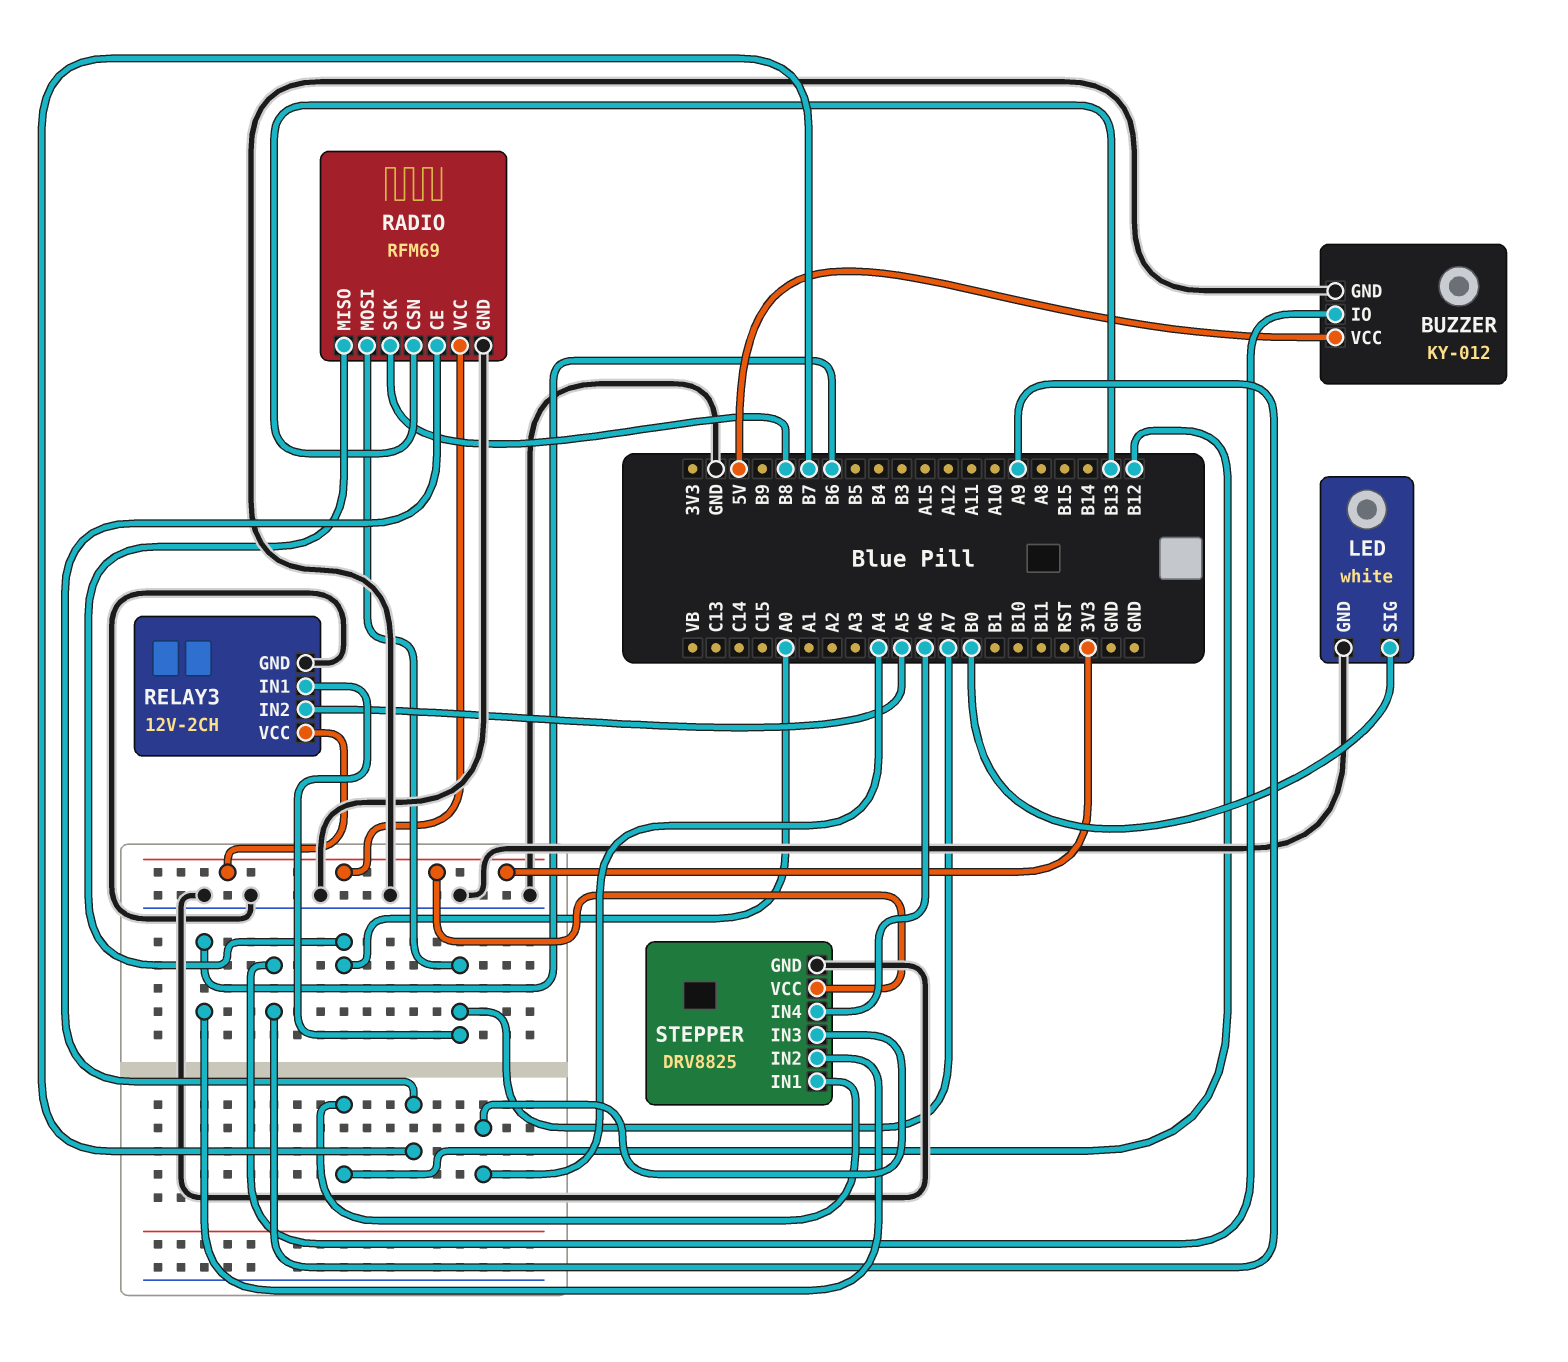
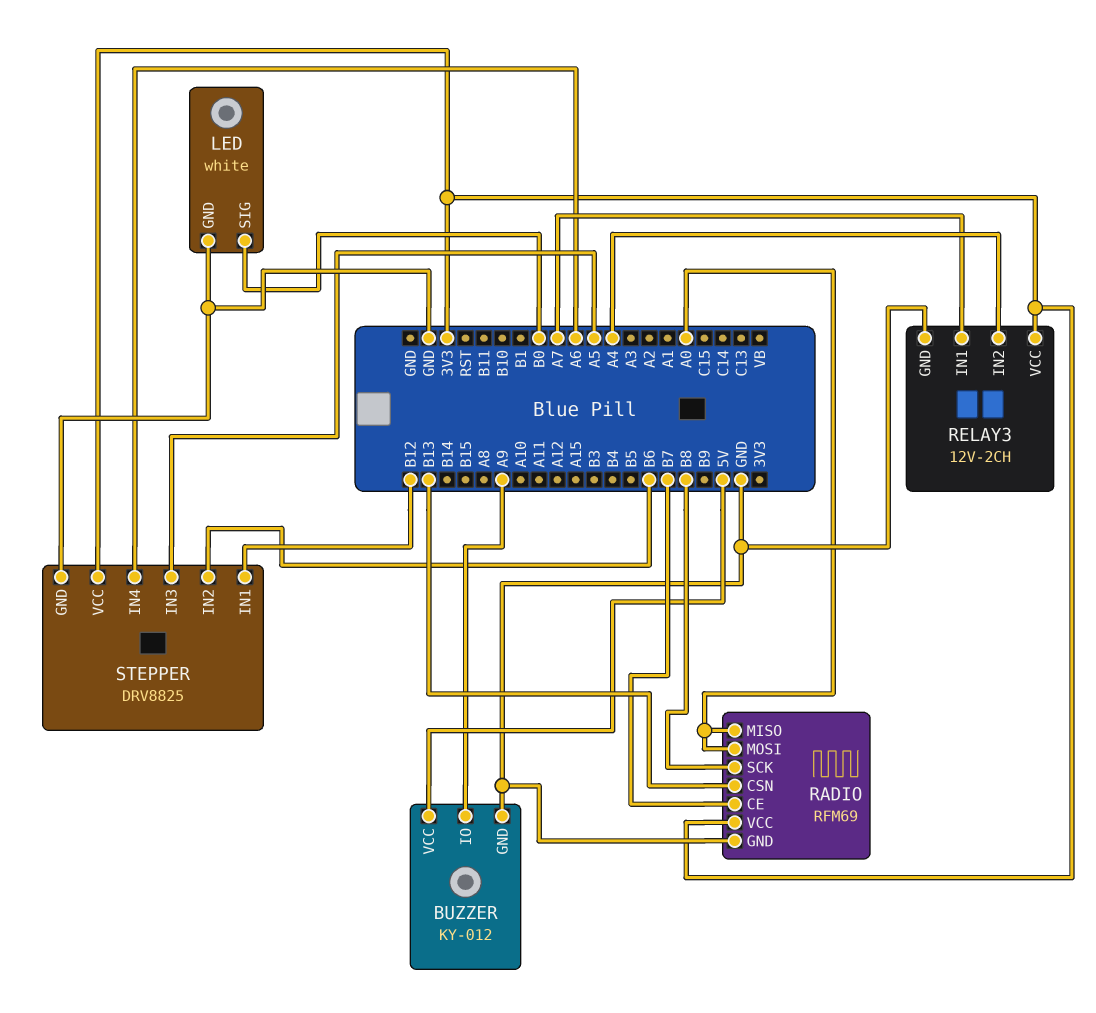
RADIO pin MOSI: A7 -> A0
RELAY3 pin IN2: A5 -> A4
STEPPER pin IN3: A4 -> A5

